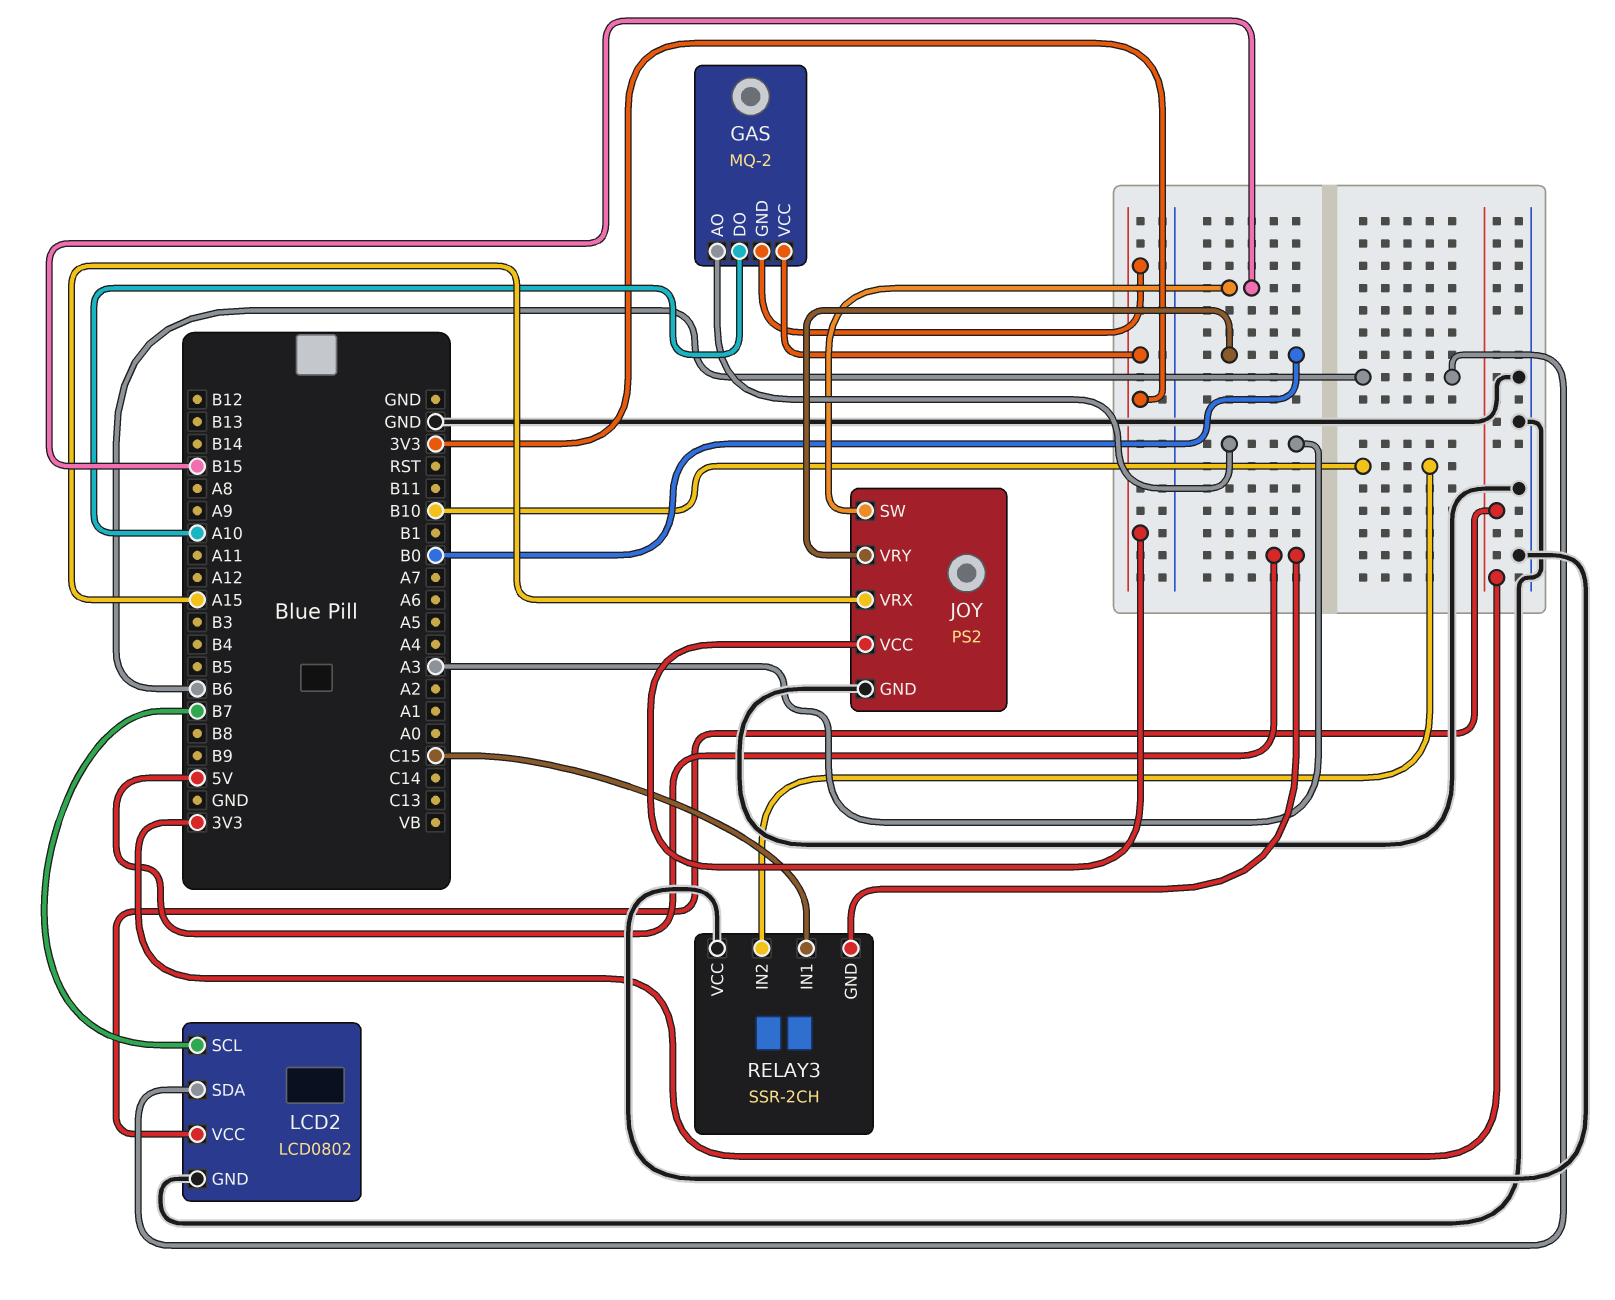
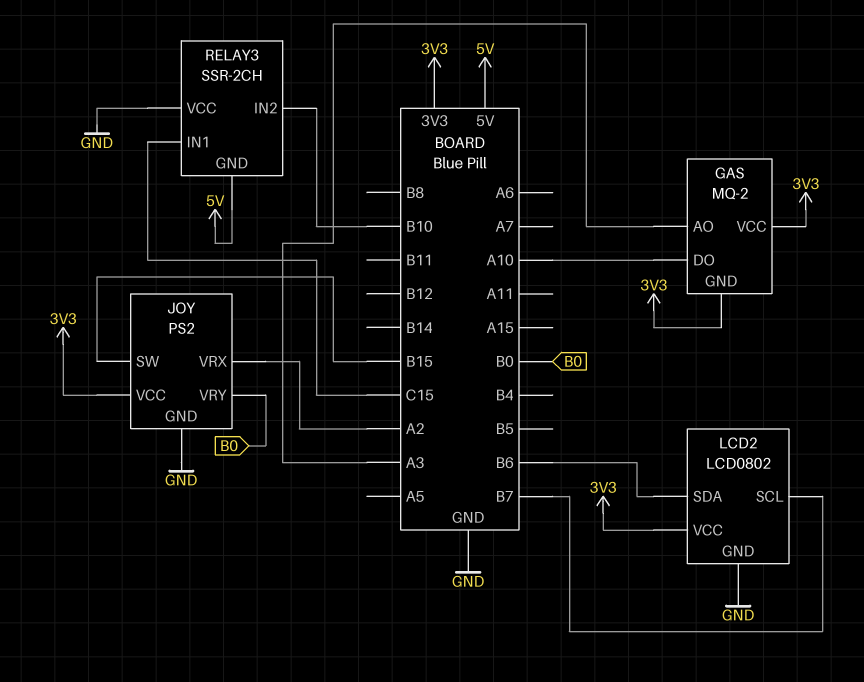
JOY pin VRX: A15 -> A2

